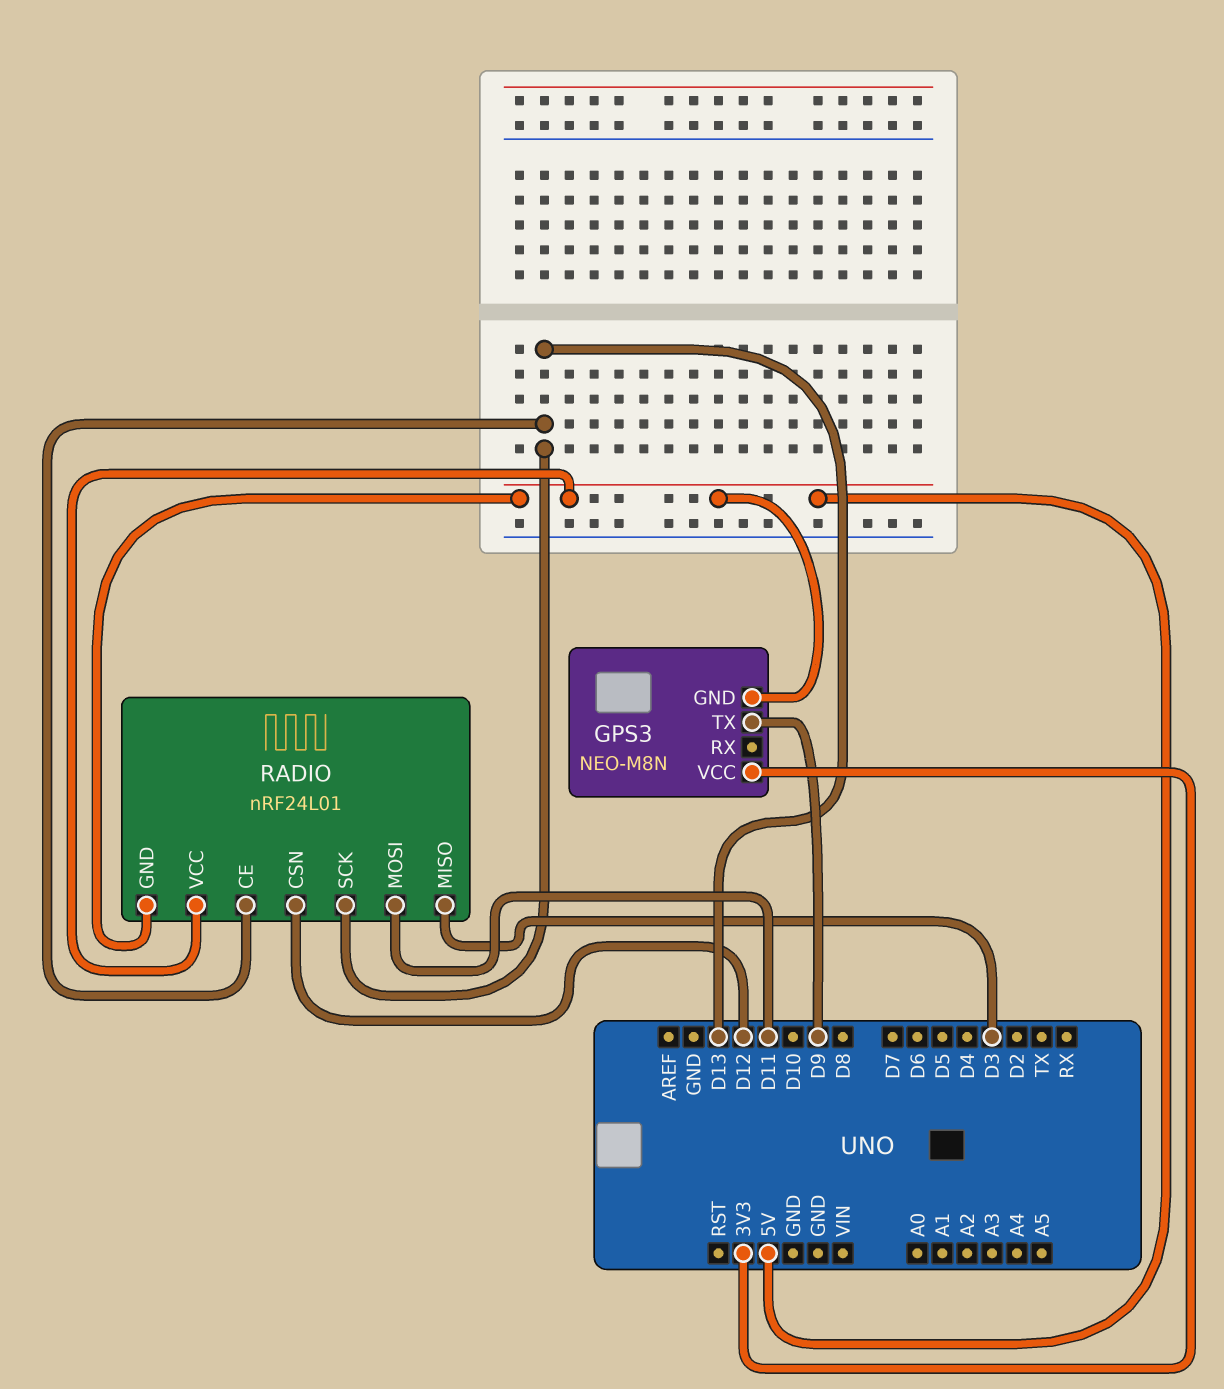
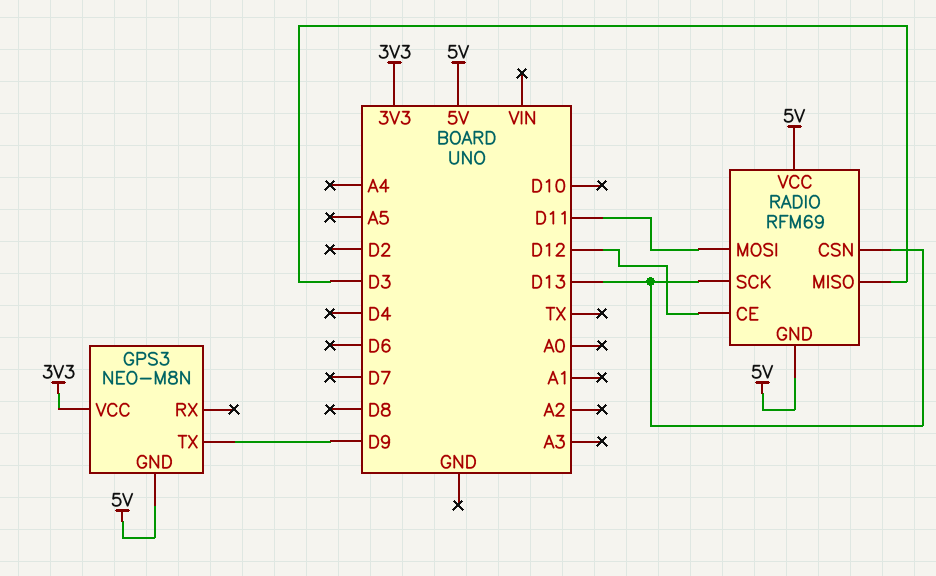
RADIO: nRF24L01 -> RFM69
RADIO pin CE: D13 -> D12
RADIO pin CSN: D12 -> D13

